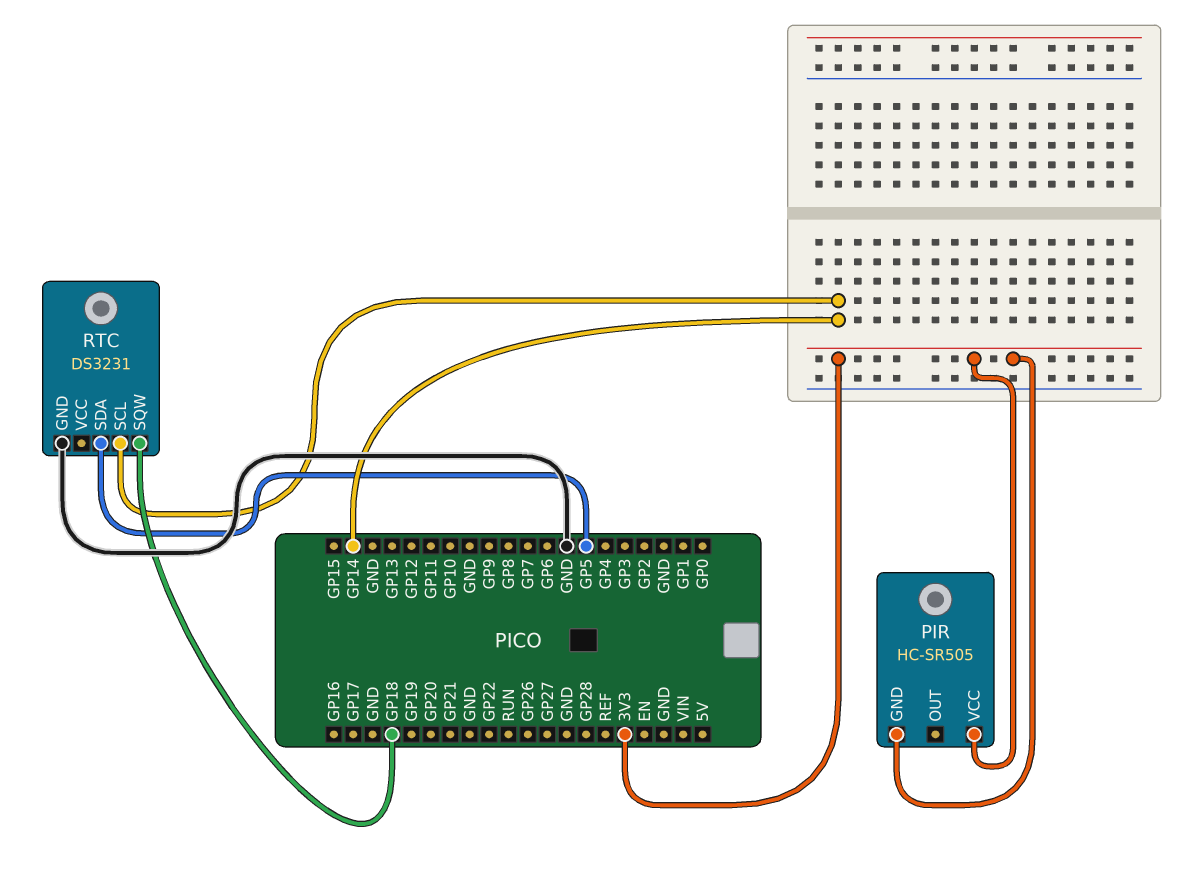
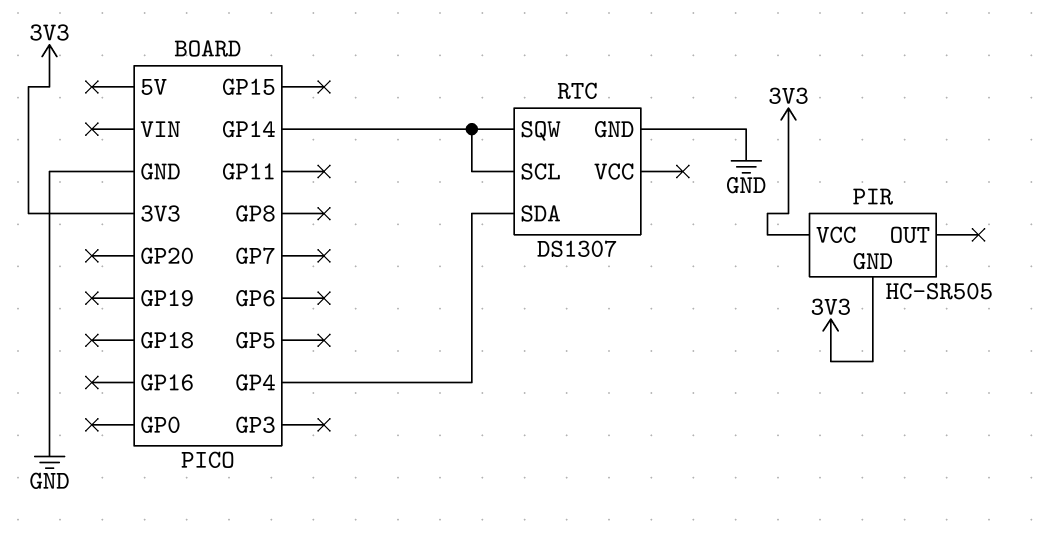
RTC: DS3231 -> DS1307
RTC pin SDA: GP5 -> GP4
RTC pin SQW: GP18 -> GP14

